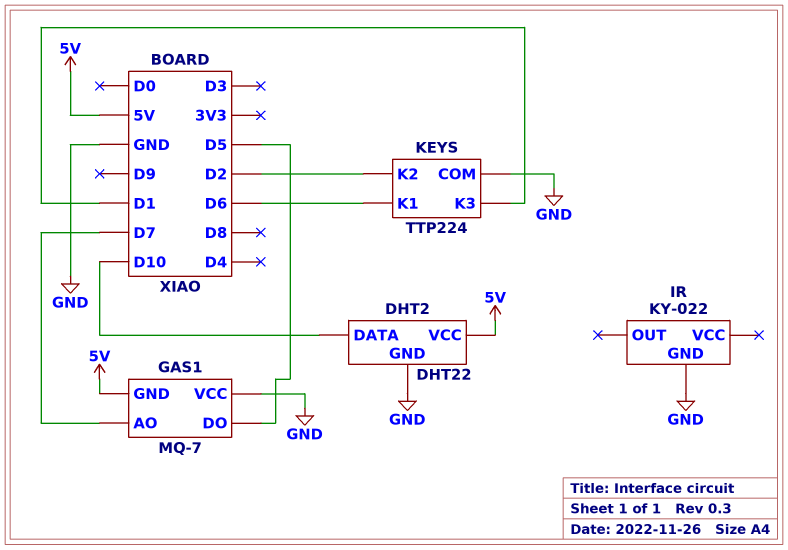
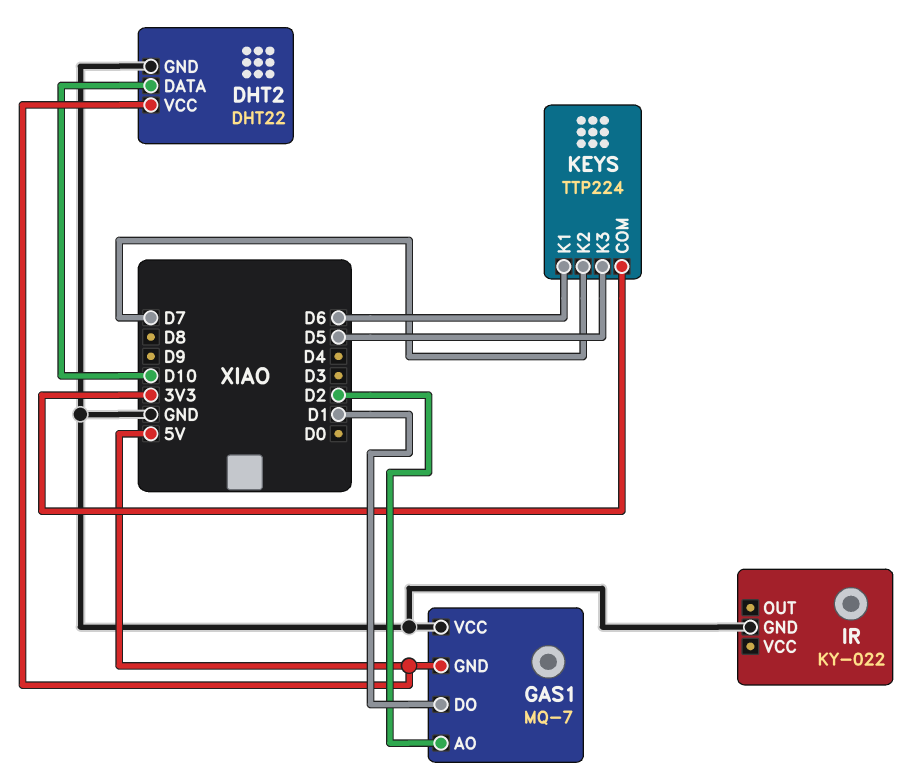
GAS1 pin AO: D7 -> D2
GAS1 pin DO: D5 -> D1
KEYS pin COM: GND -> 3V3
KEYS pin K2: D2 -> D7
KEYS pin K3: D1 -> D5

